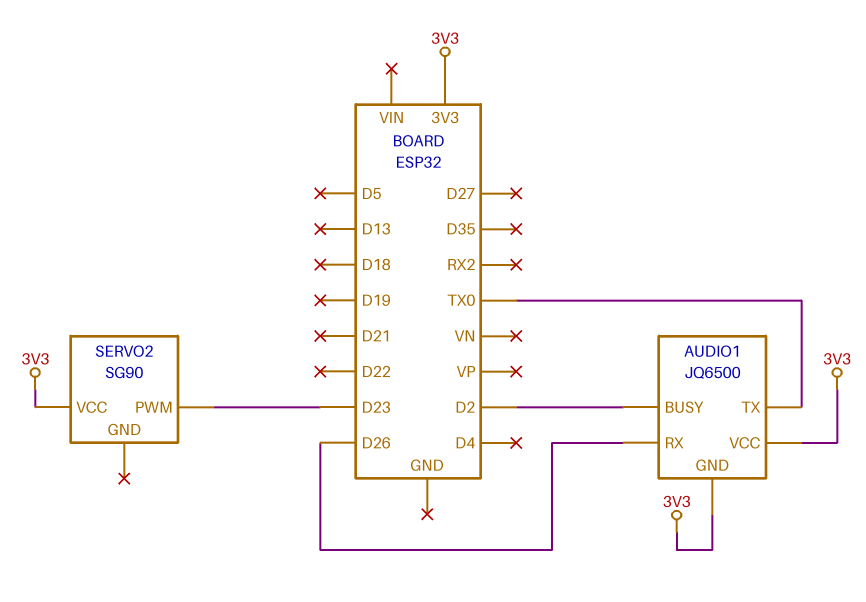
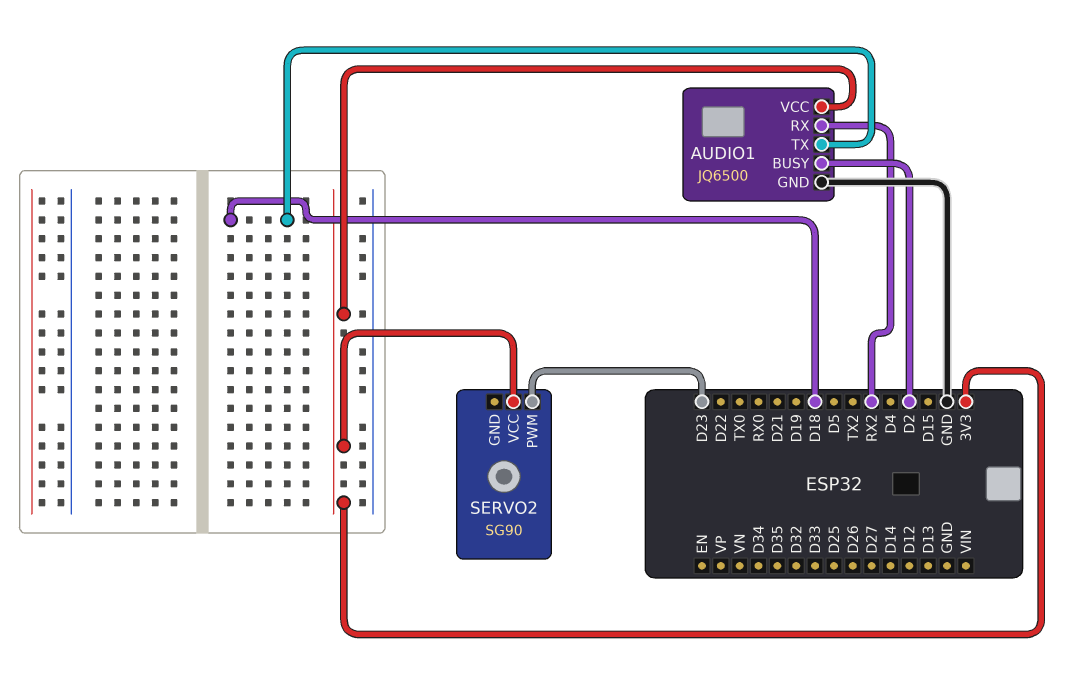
AUDIO1 pin GND: 3V3 -> GND
AUDIO1 pin RX: D26 -> RX2
AUDIO1 pin TX: TX0 -> D18

